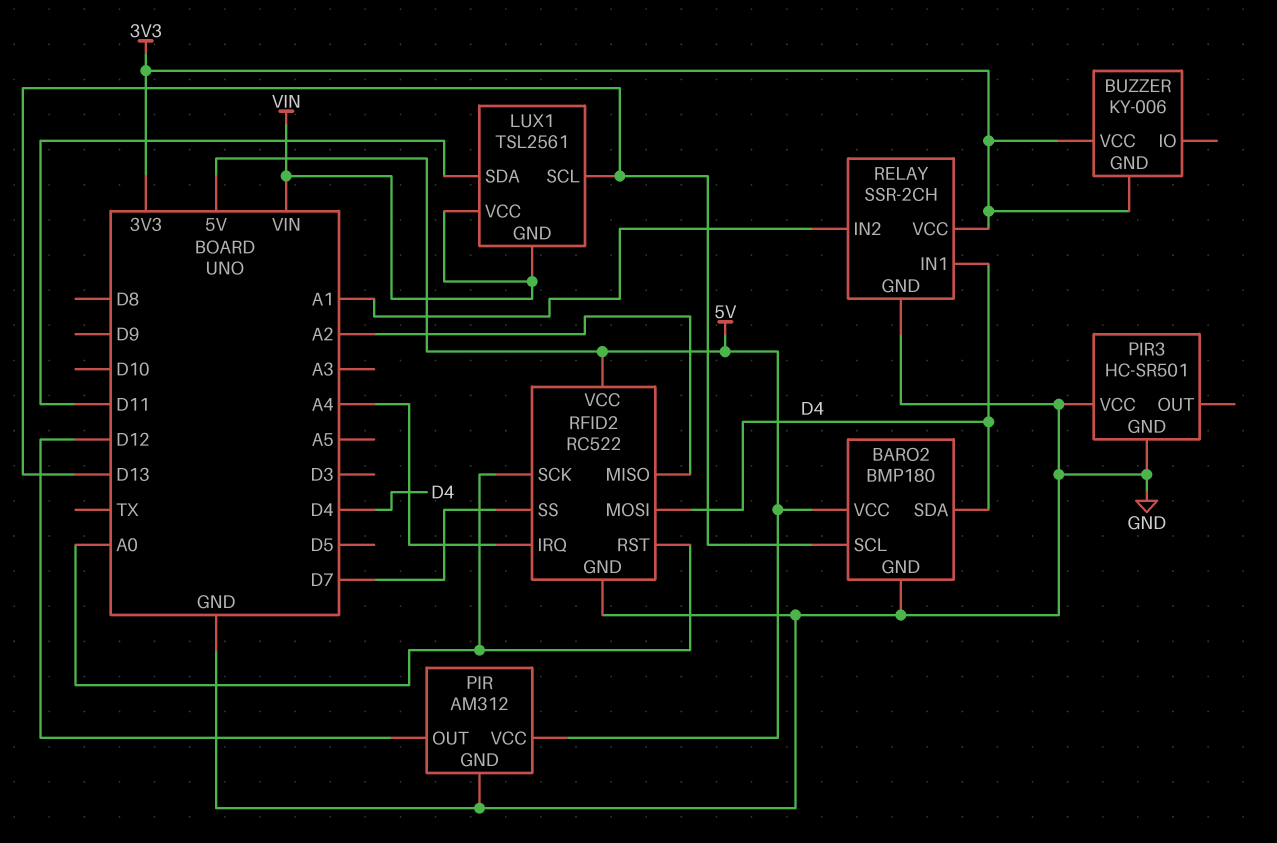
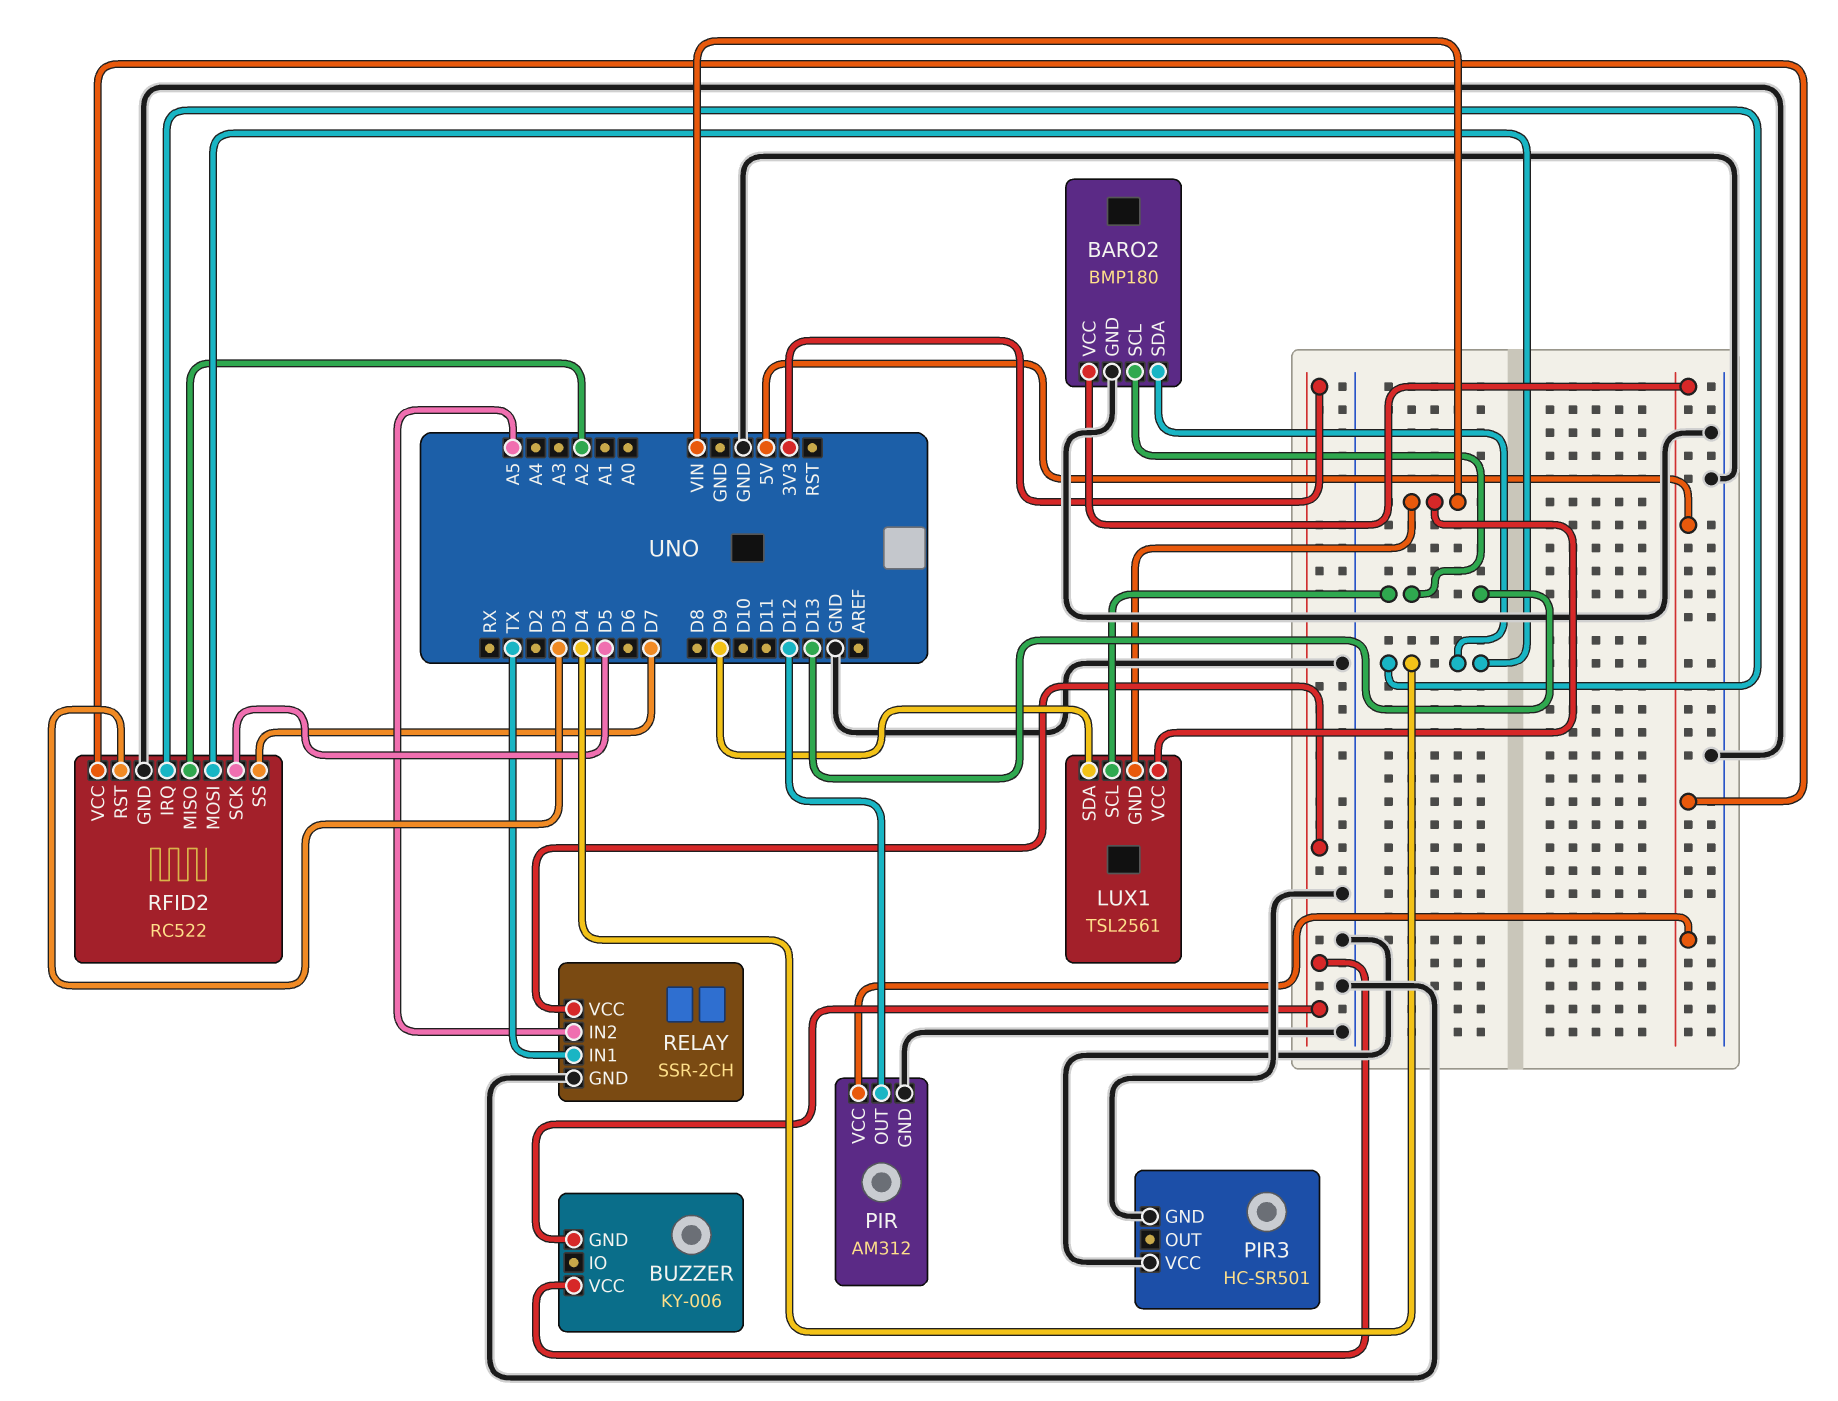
LUX1 pin SDA: D11 -> D9
RELAY pin IN1: D4 -> TX
RELAY pin IN2: A1 -> A5
RFID2 pin IRQ: A4 -> D4
RFID2 pin RST: A0 -> D3
RFID2 pin SCK: A0 -> D5

